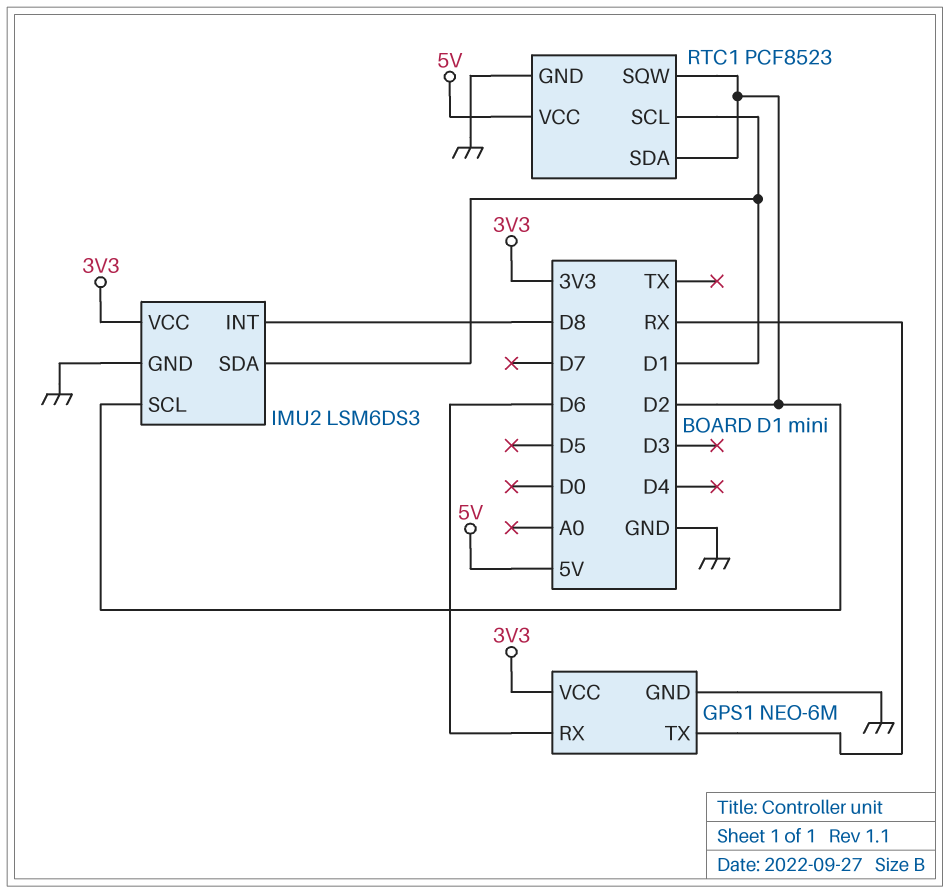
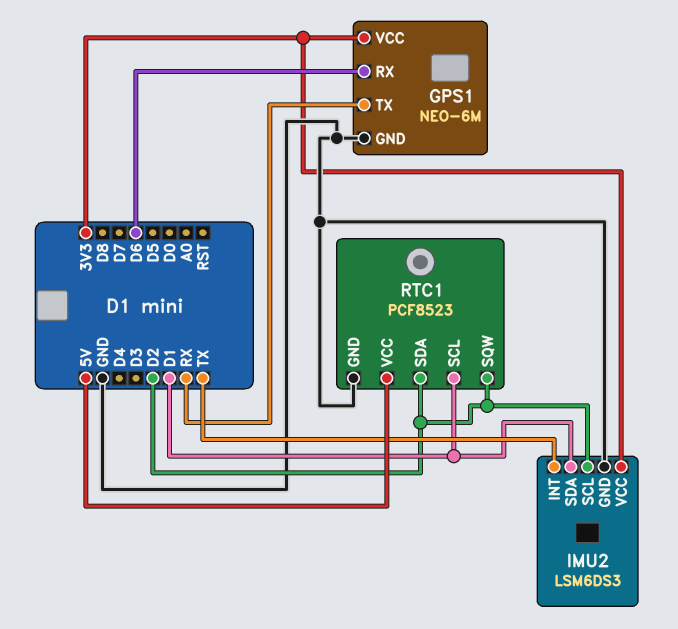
IMU2 pin INT: D8 -> TX

